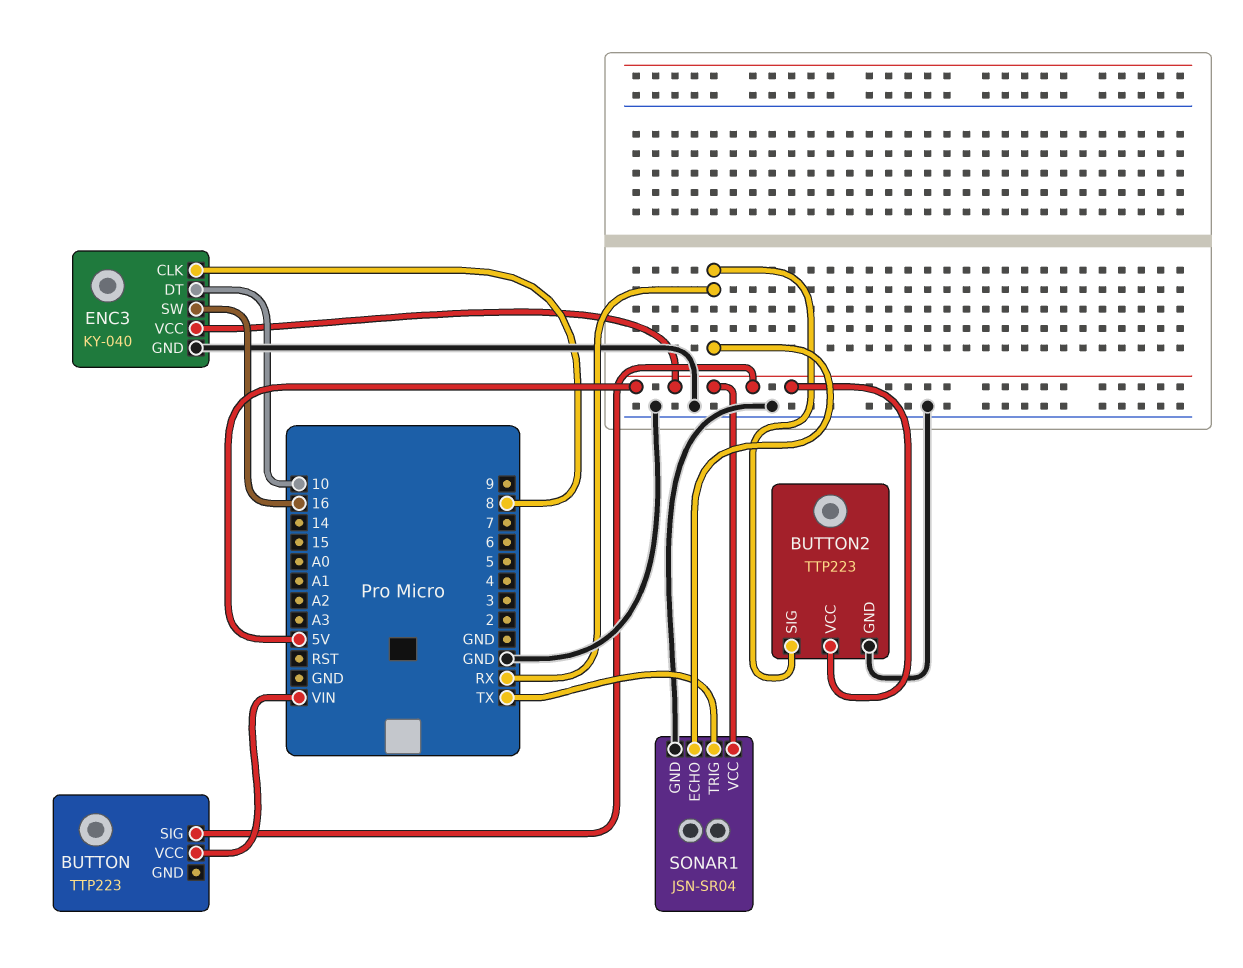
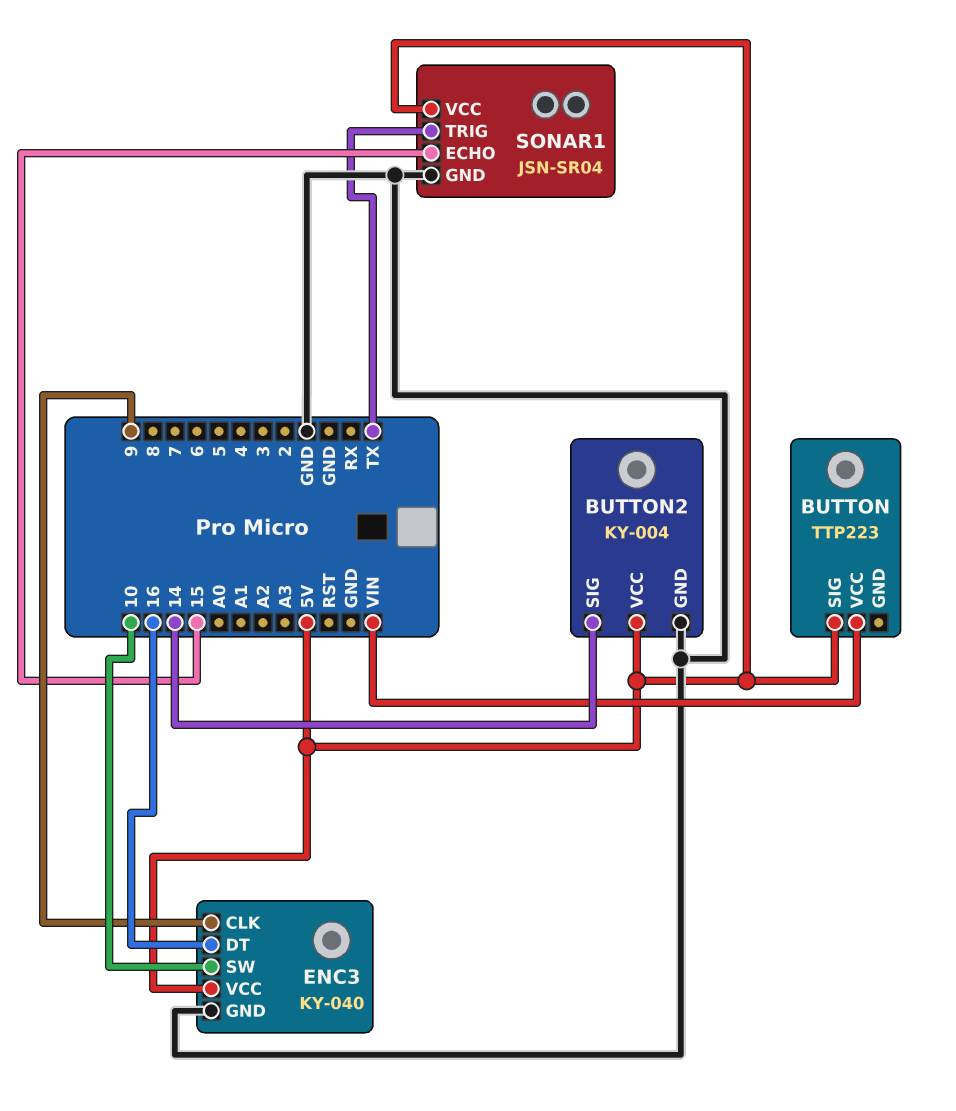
BUTTON2: TTP223 -> KY-004
BUTTON2 pin SIG: RX -> 14
ENC3 pin CLK: 8 -> 9
ENC3 pin DT: 10 -> 16
ENC3 pin SW: 16 -> 10
SONAR1 pin ECHO: RX -> 15

